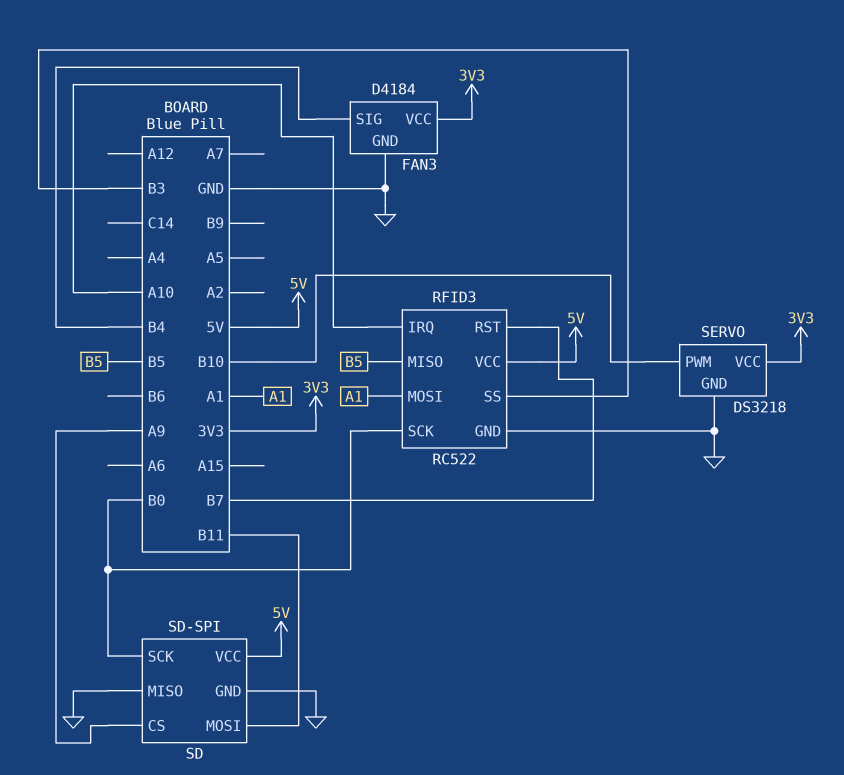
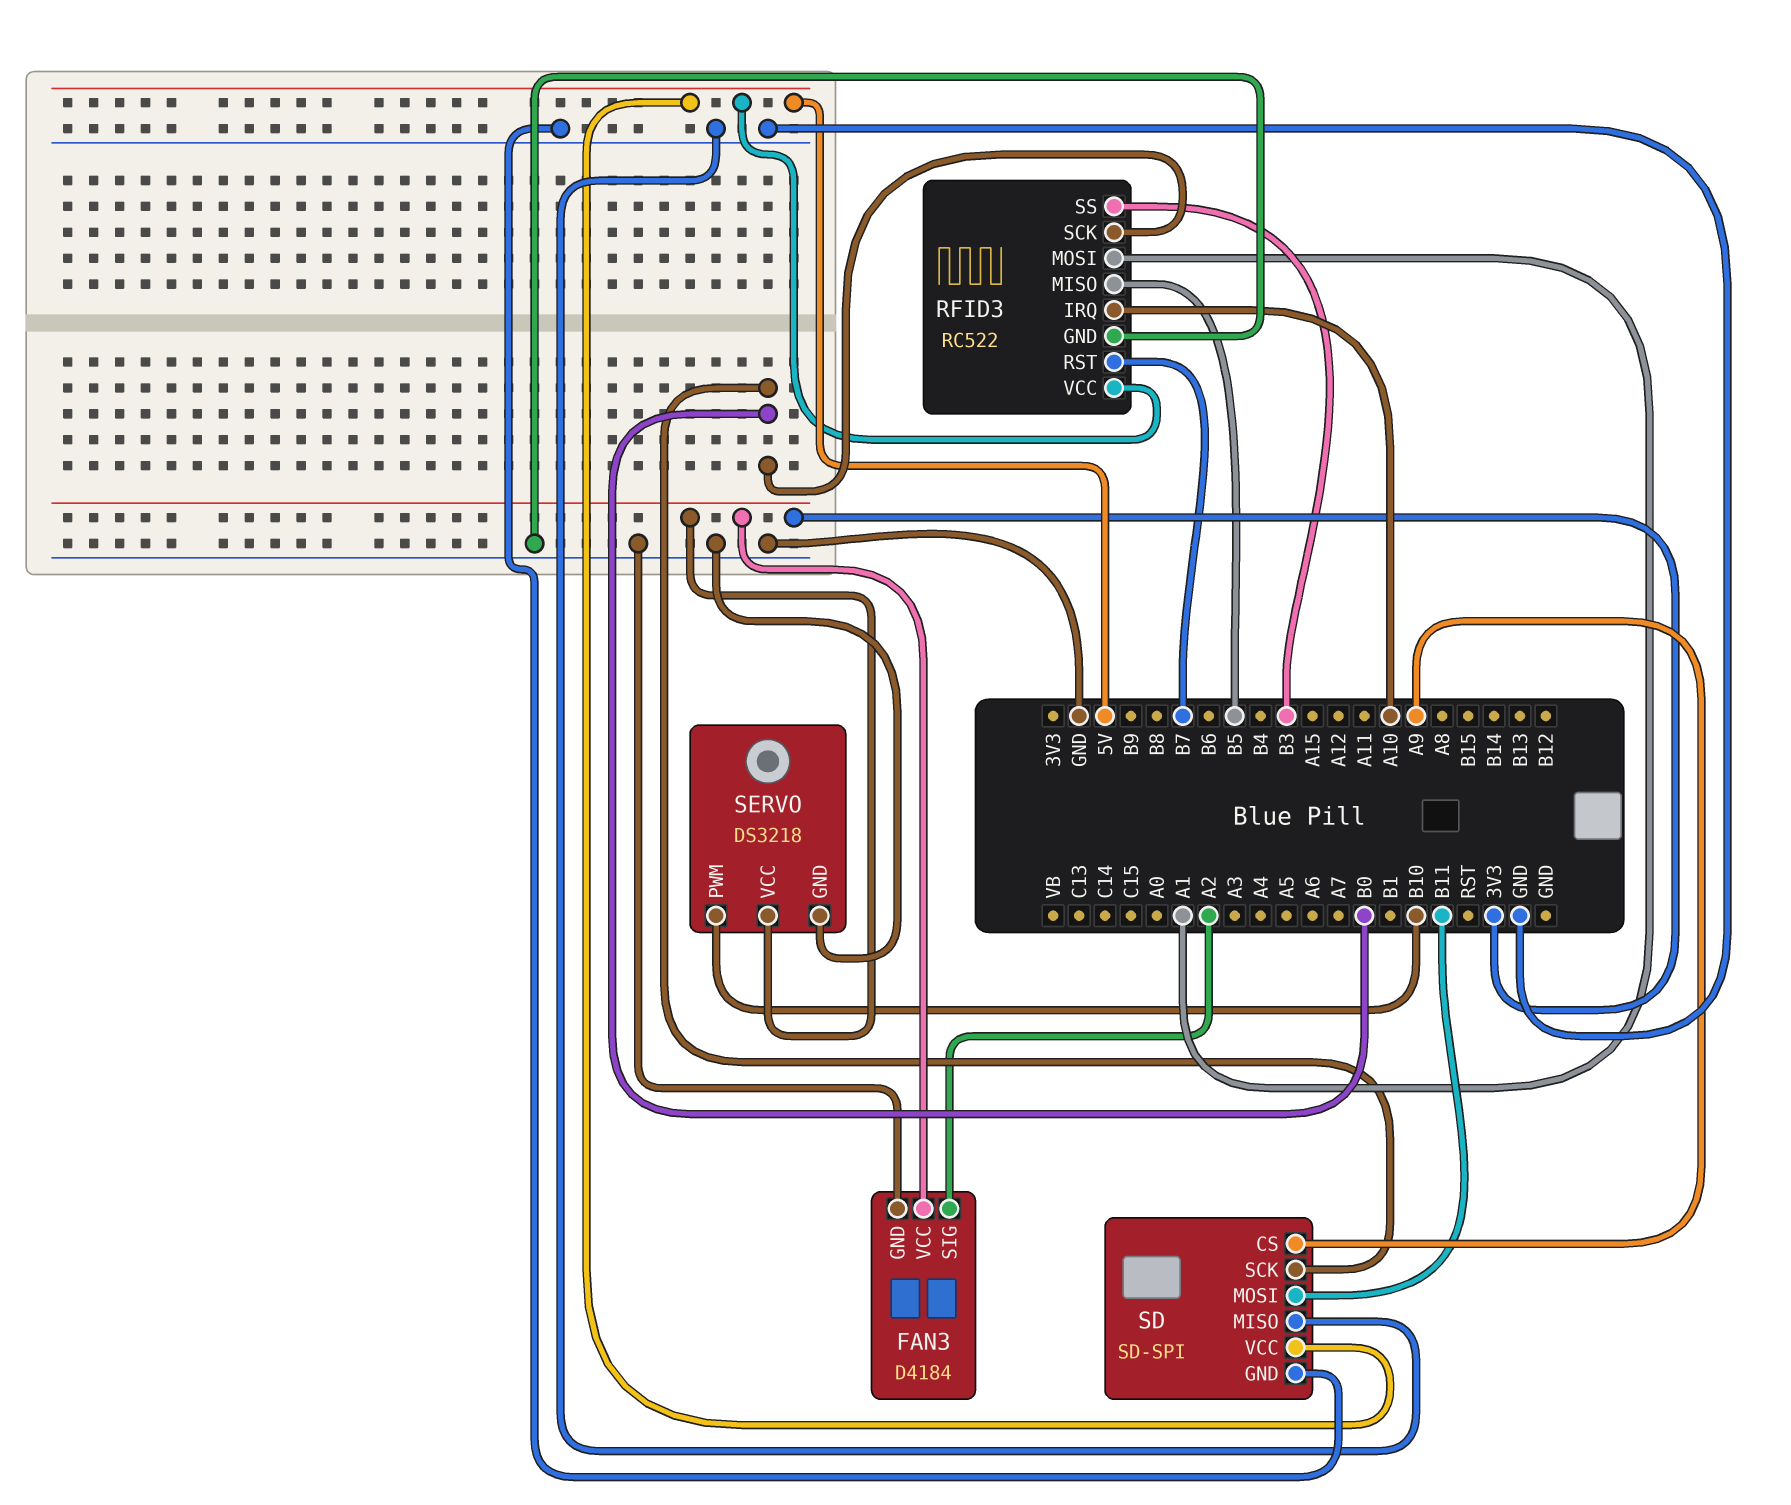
FAN3 pin SIG: B4 -> A2

